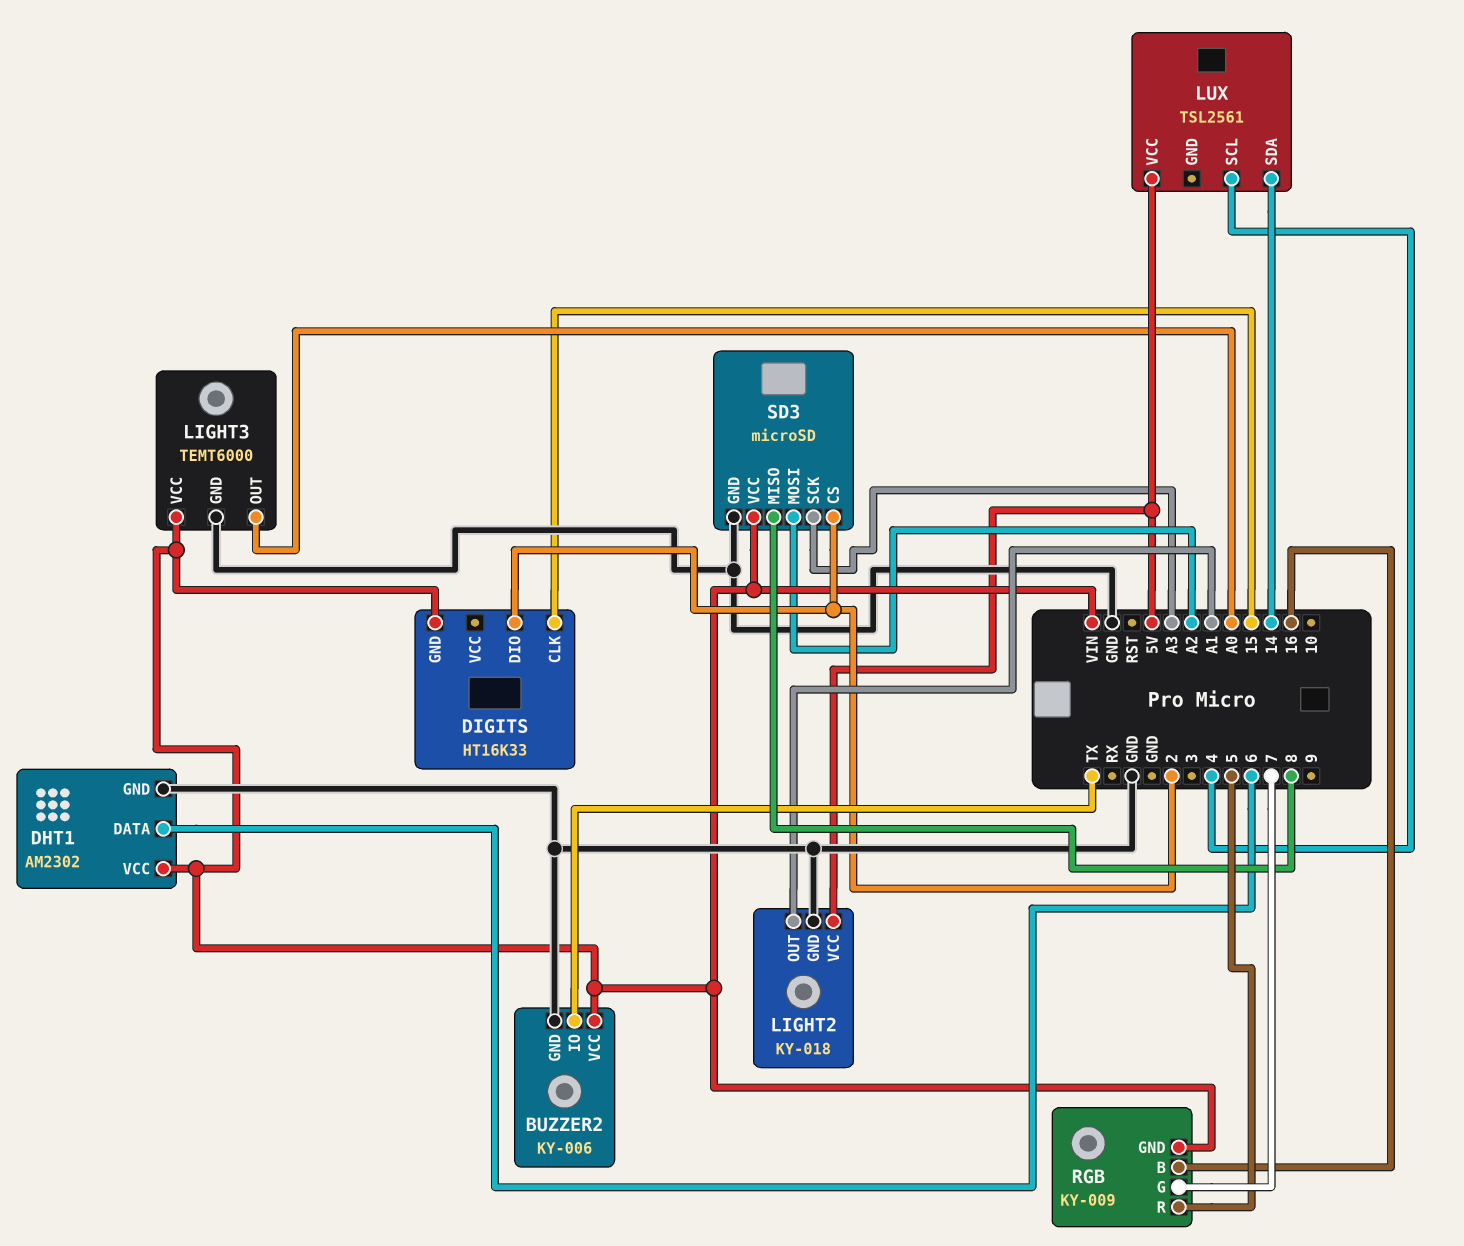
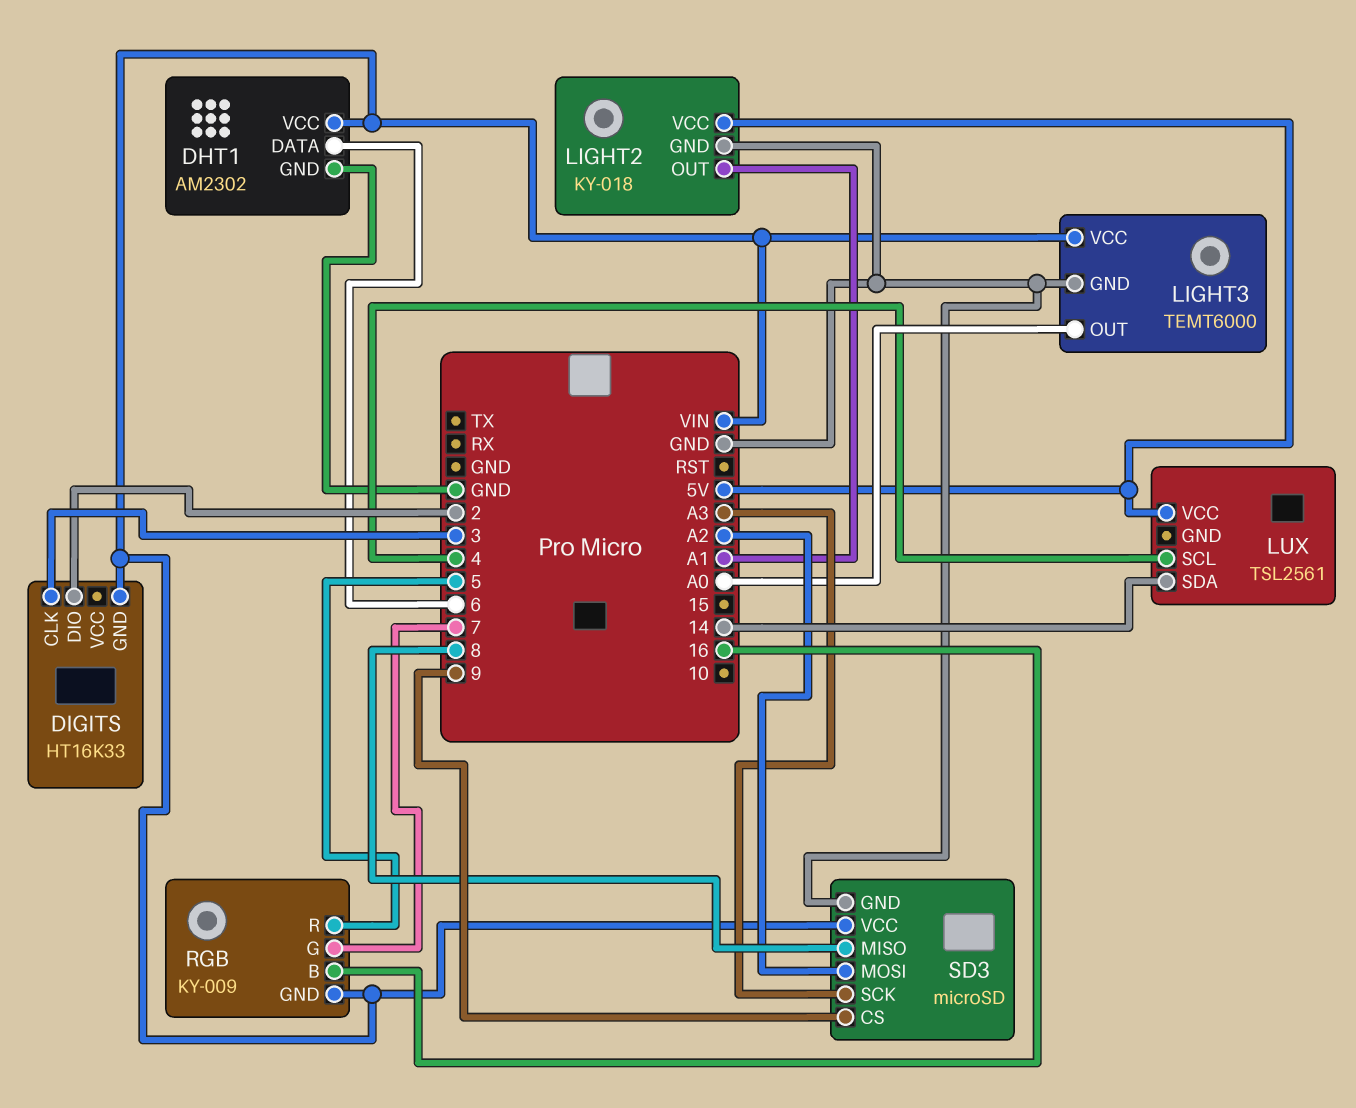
BUZZER2: KY-006 -> none
BUZZER2 pin GND: GND -> none
BUZZER2 pin IO: TX -> none
BUZZER2 pin VCC: VIN -> none
DIGITS pin CLK: 15 -> 3
SD3 pin CS: 2 -> 9

